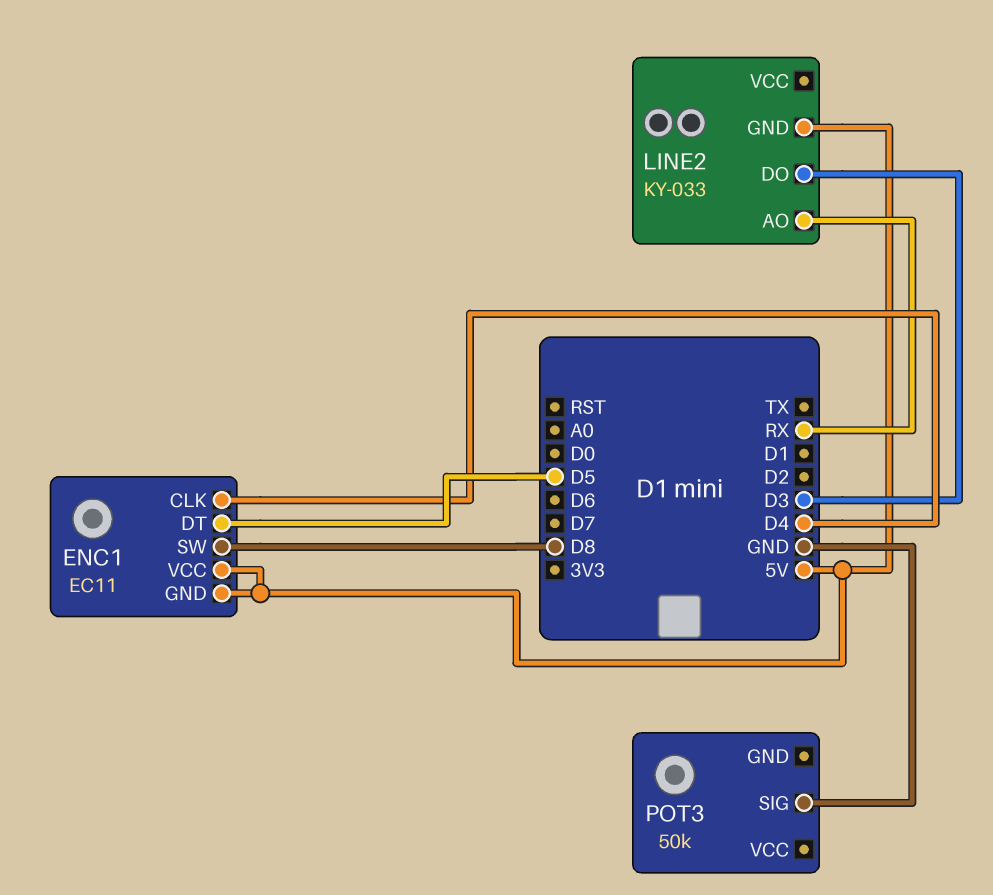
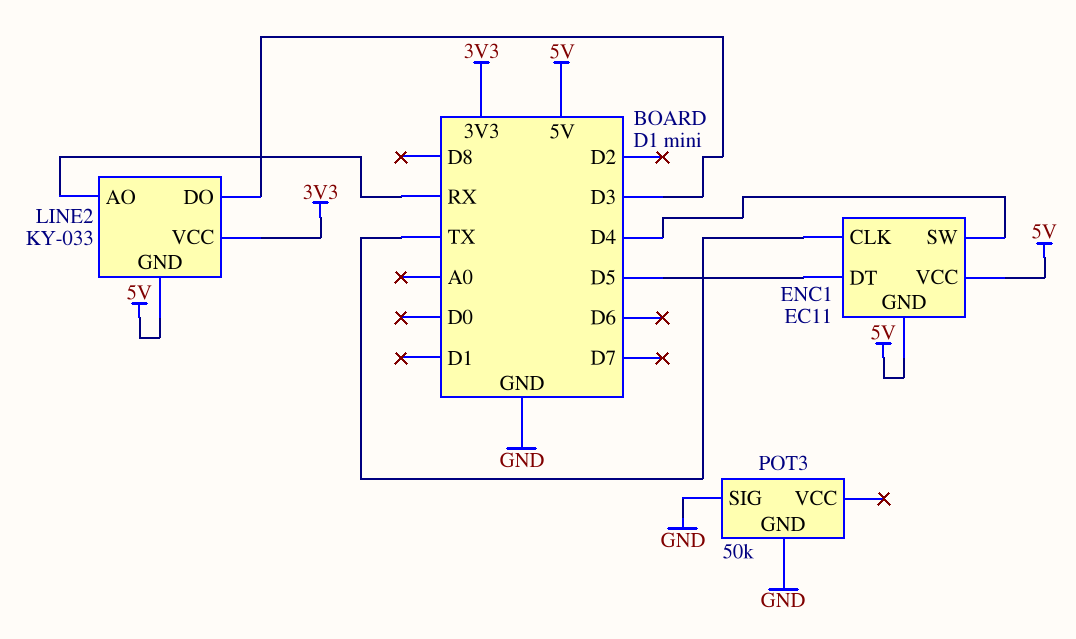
ENC1 pin CLK: D4 -> TX
ENC1 pin SW: D8 -> D4
LINE2 pin VCC: none -> 3V3
POT3 pin GND: none -> GND

